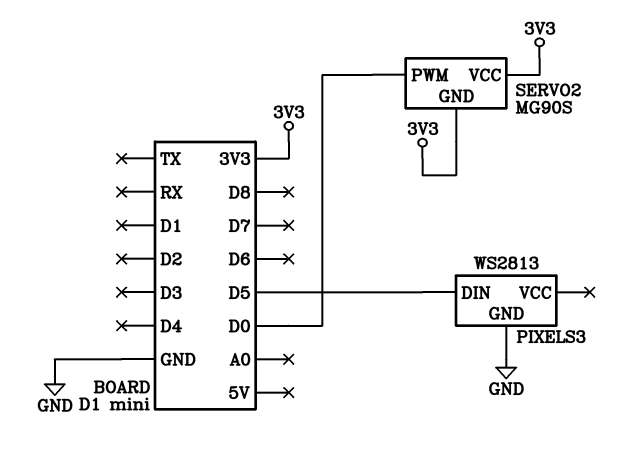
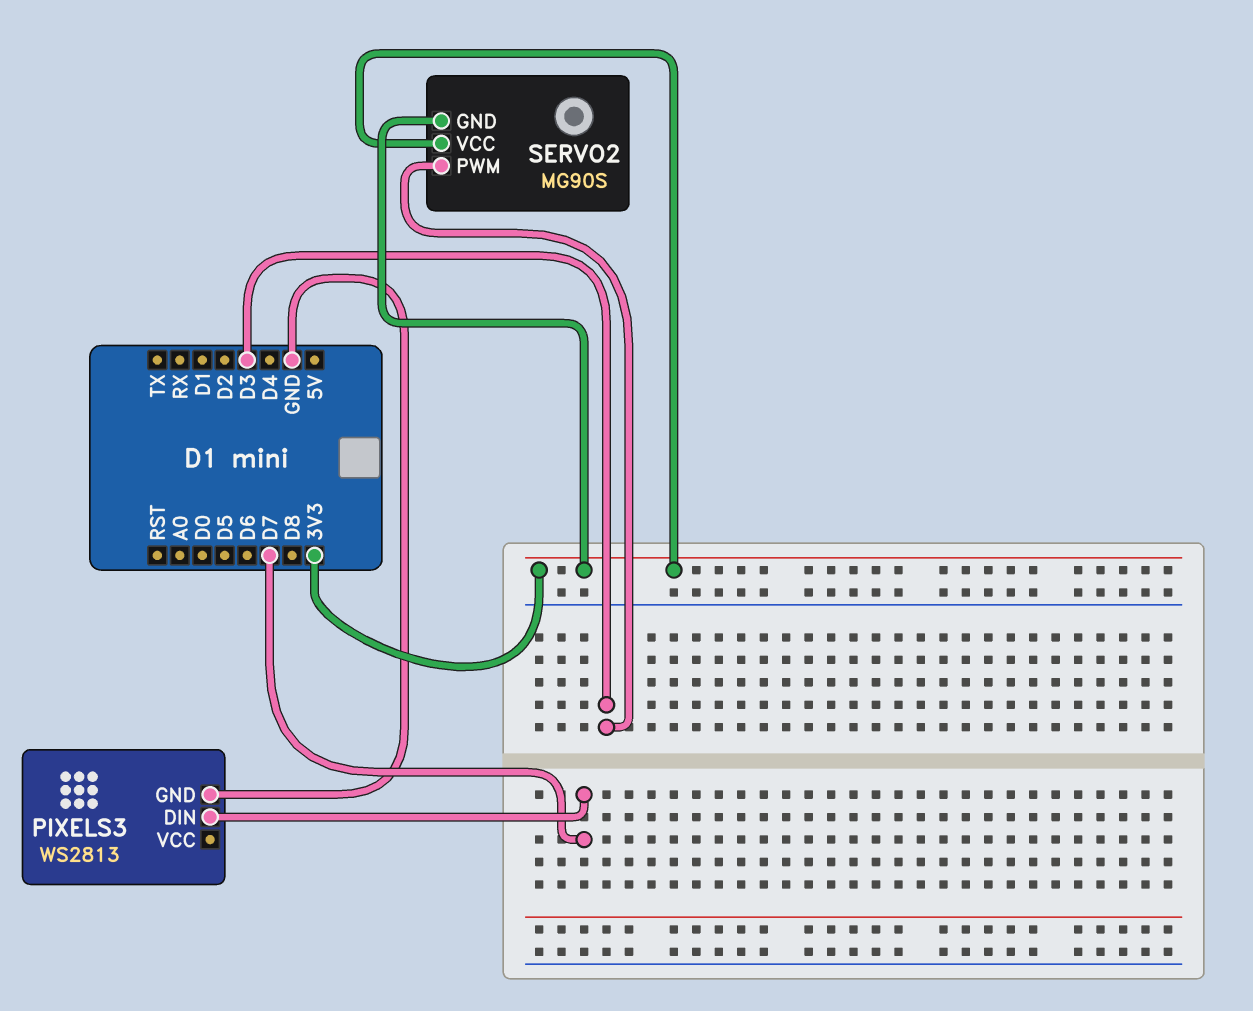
PIXELS3 pin DIN: D5 -> D7
SERVO2 pin PWM: D0 -> D3

